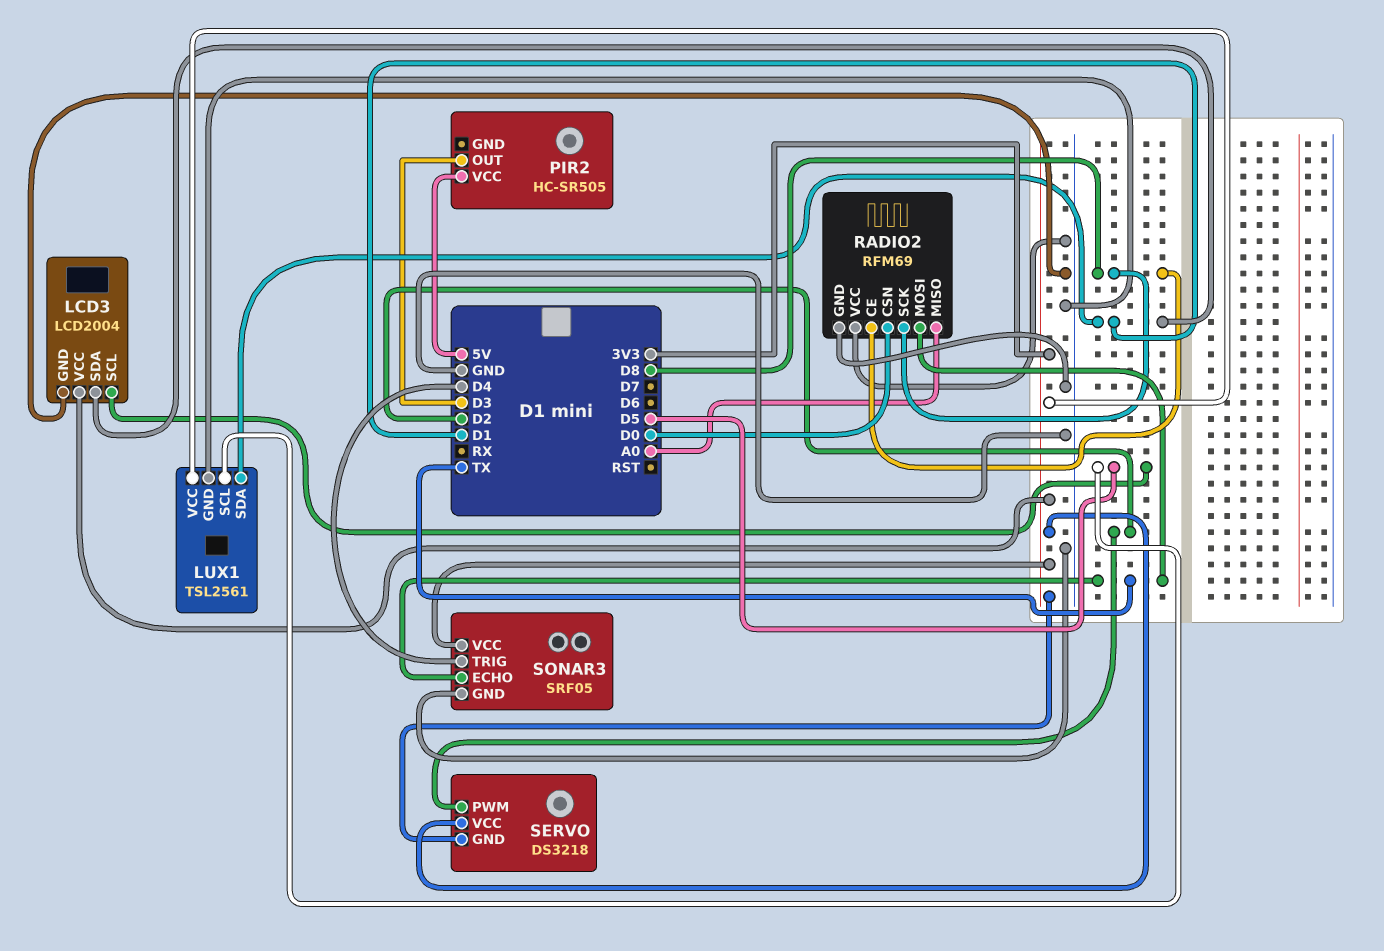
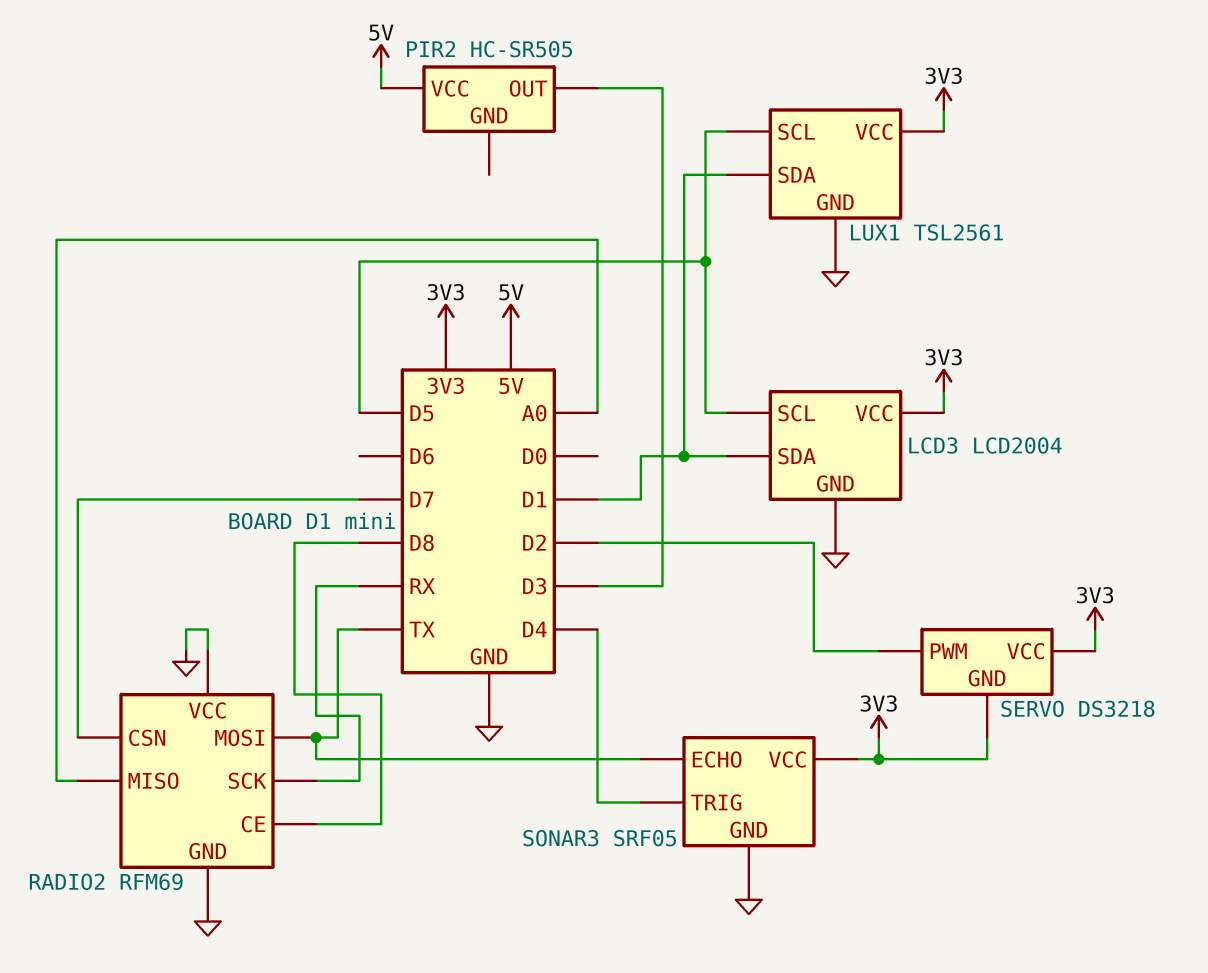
RADIO2 pin CSN: D0 -> D7
RADIO2 pin SCK: D8 -> RX

